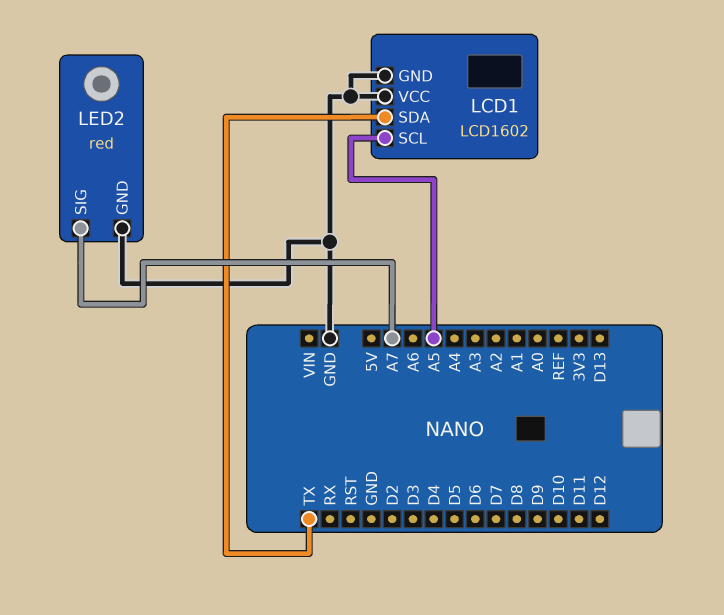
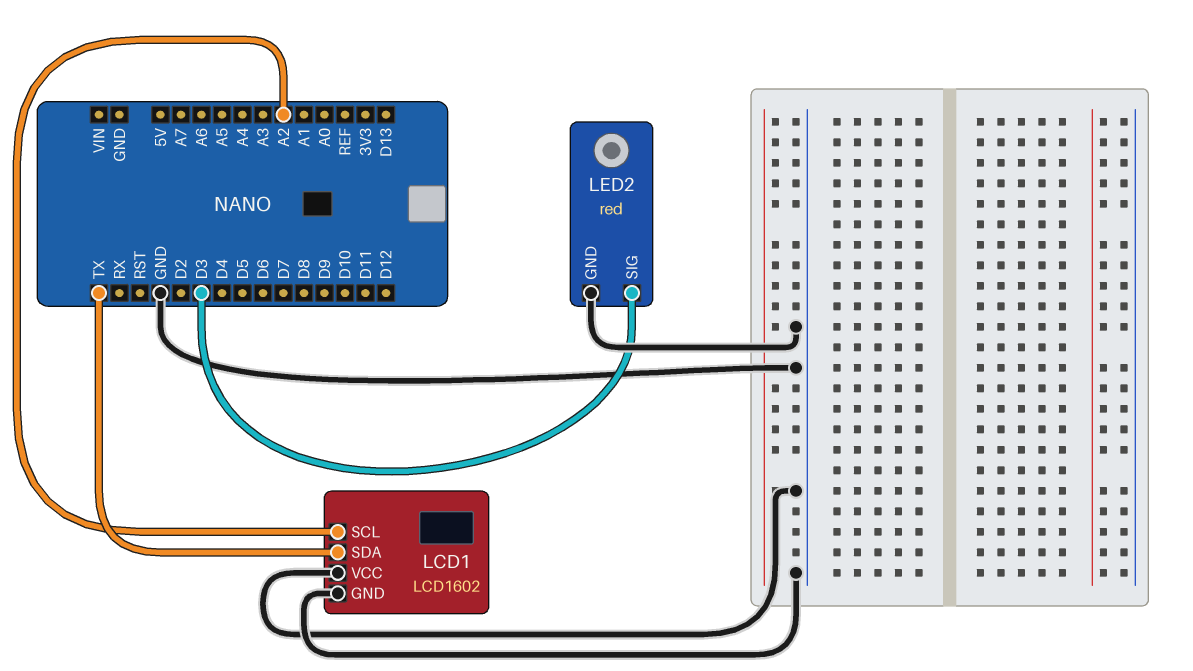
LCD1 pin SCL: A5 -> A2
LED2 pin SIG: A7 -> D3

